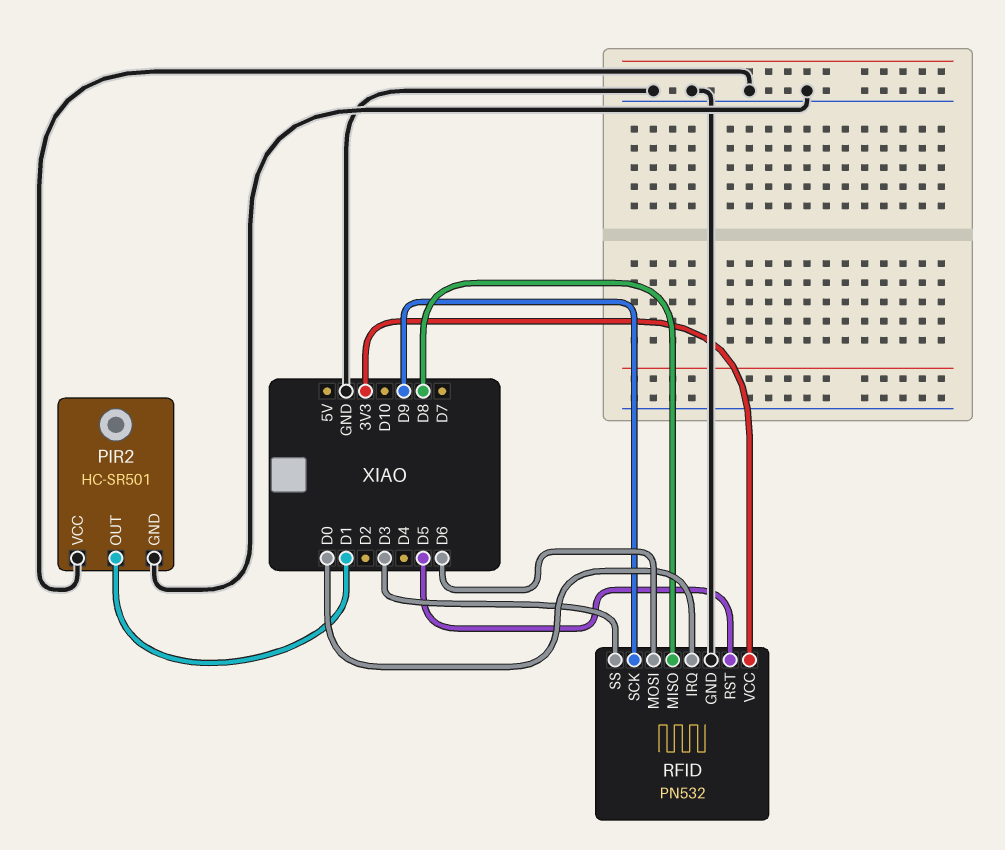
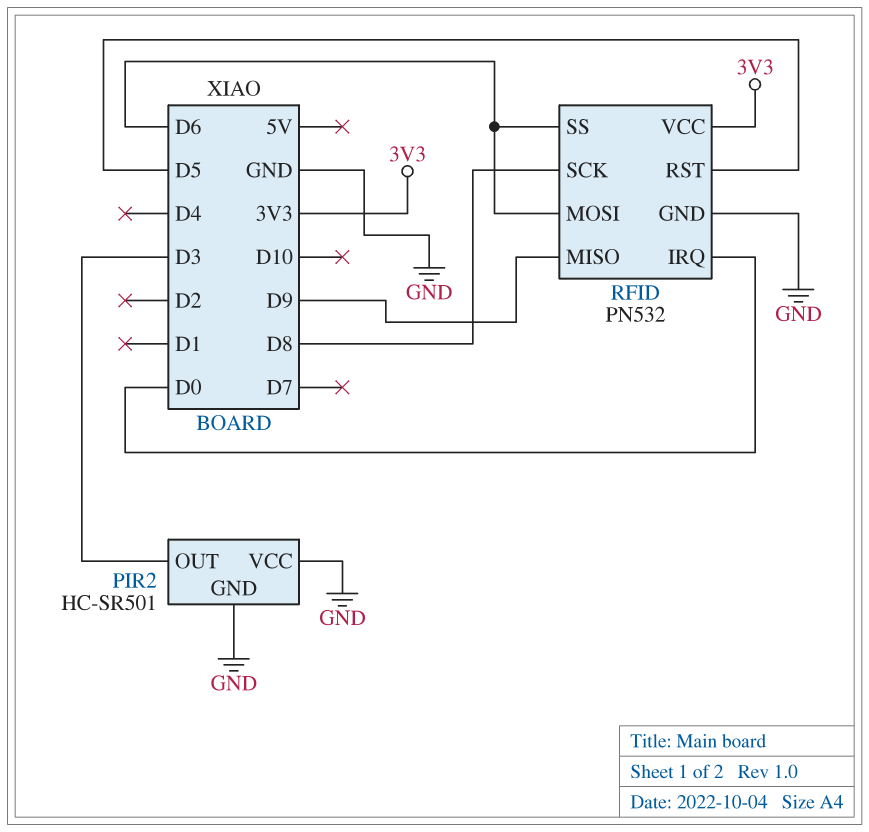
PIR2 pin OUT: D1 -> D3
RFID pin MISO: D8 -> D9
RFID pin SCK: D9 -> D8
RFID pin SS: D3 -> D6

